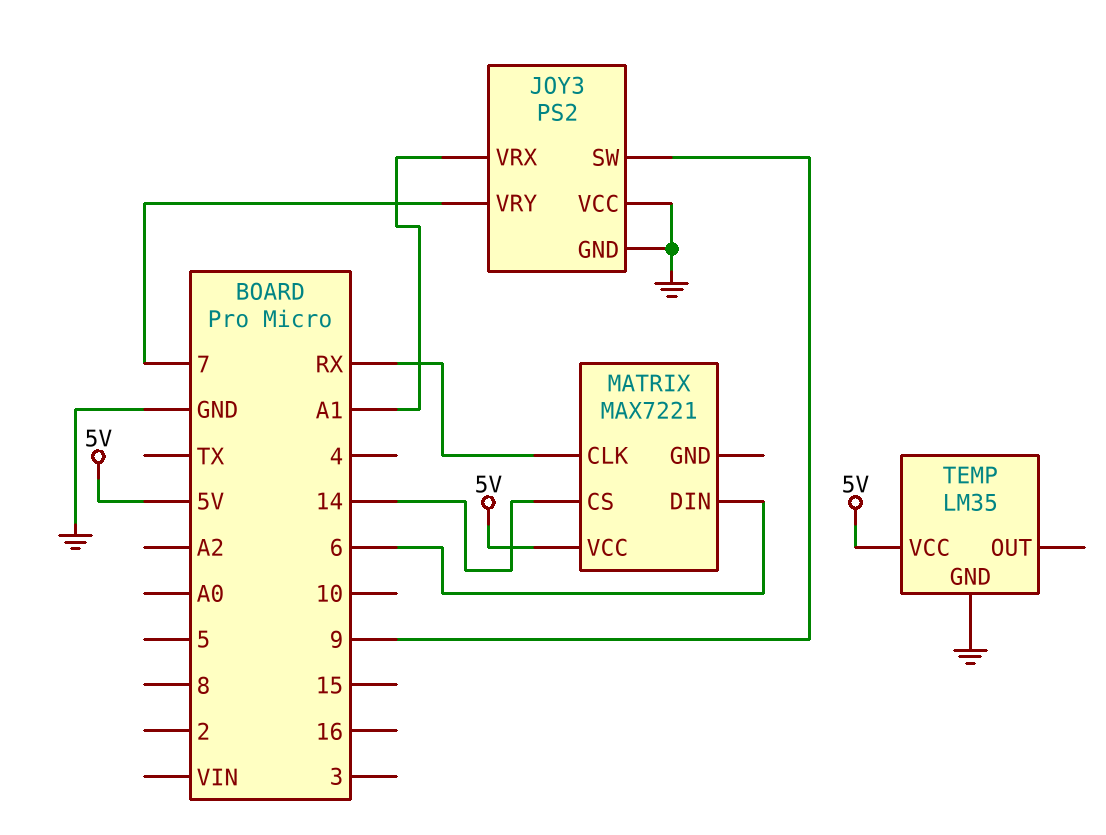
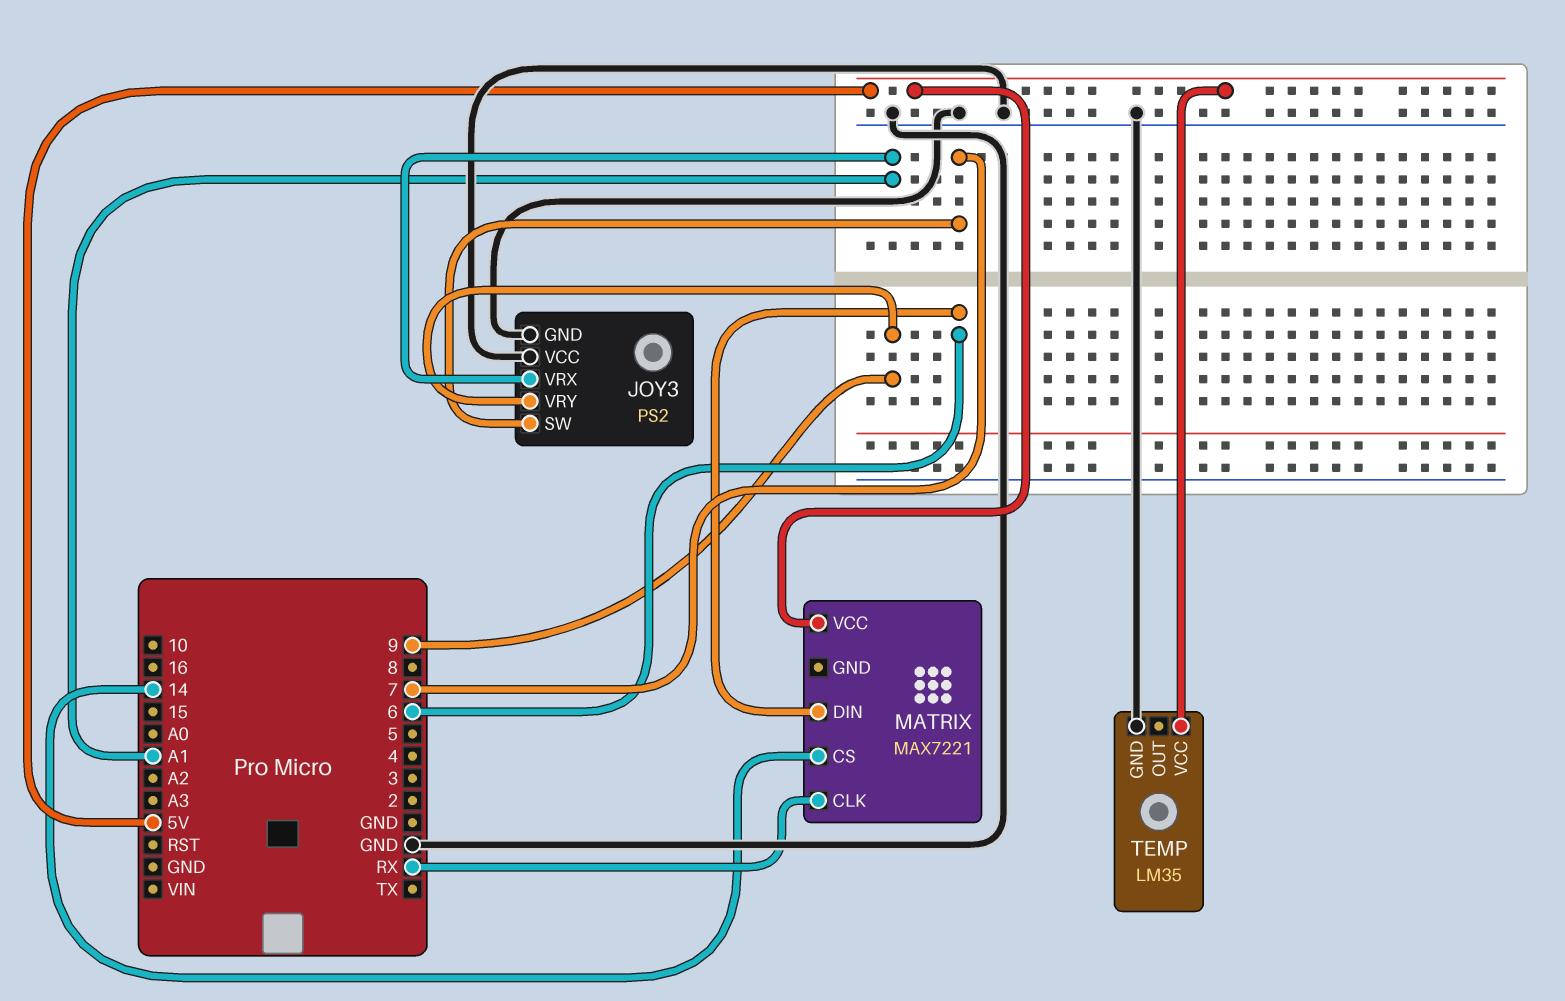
JOY3 pin SW: 9 -> 7
JOY3 pin VRY: 7 -> 9

